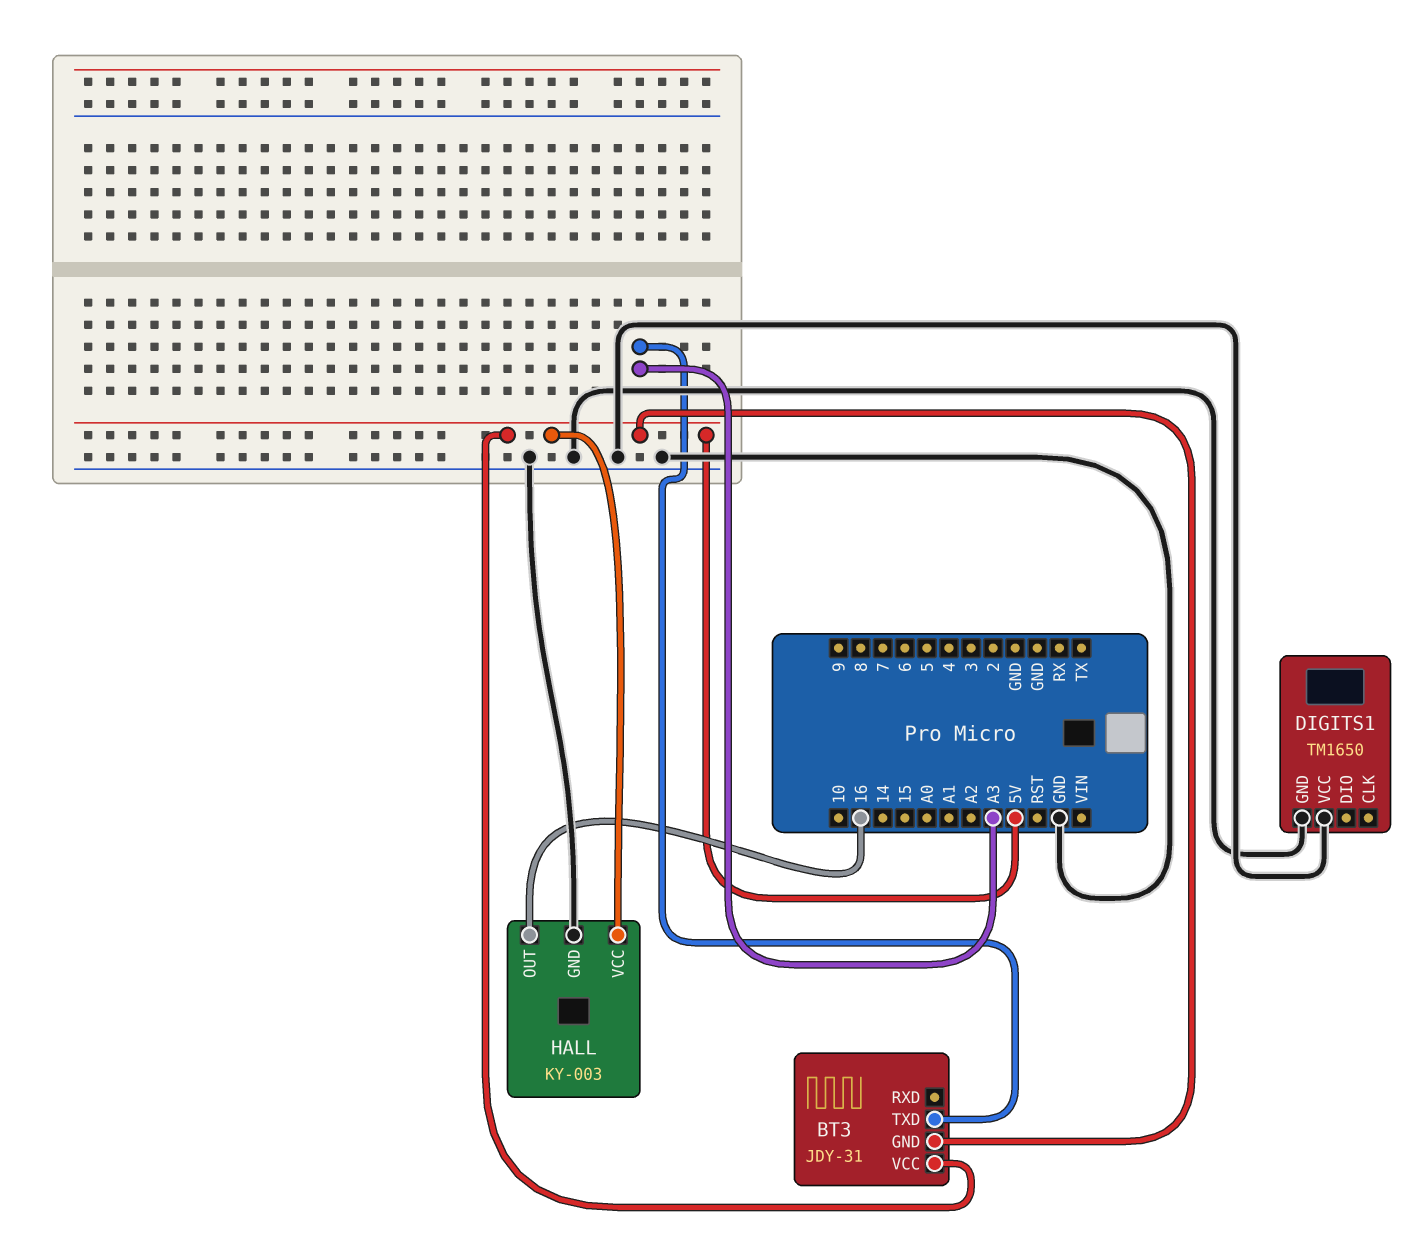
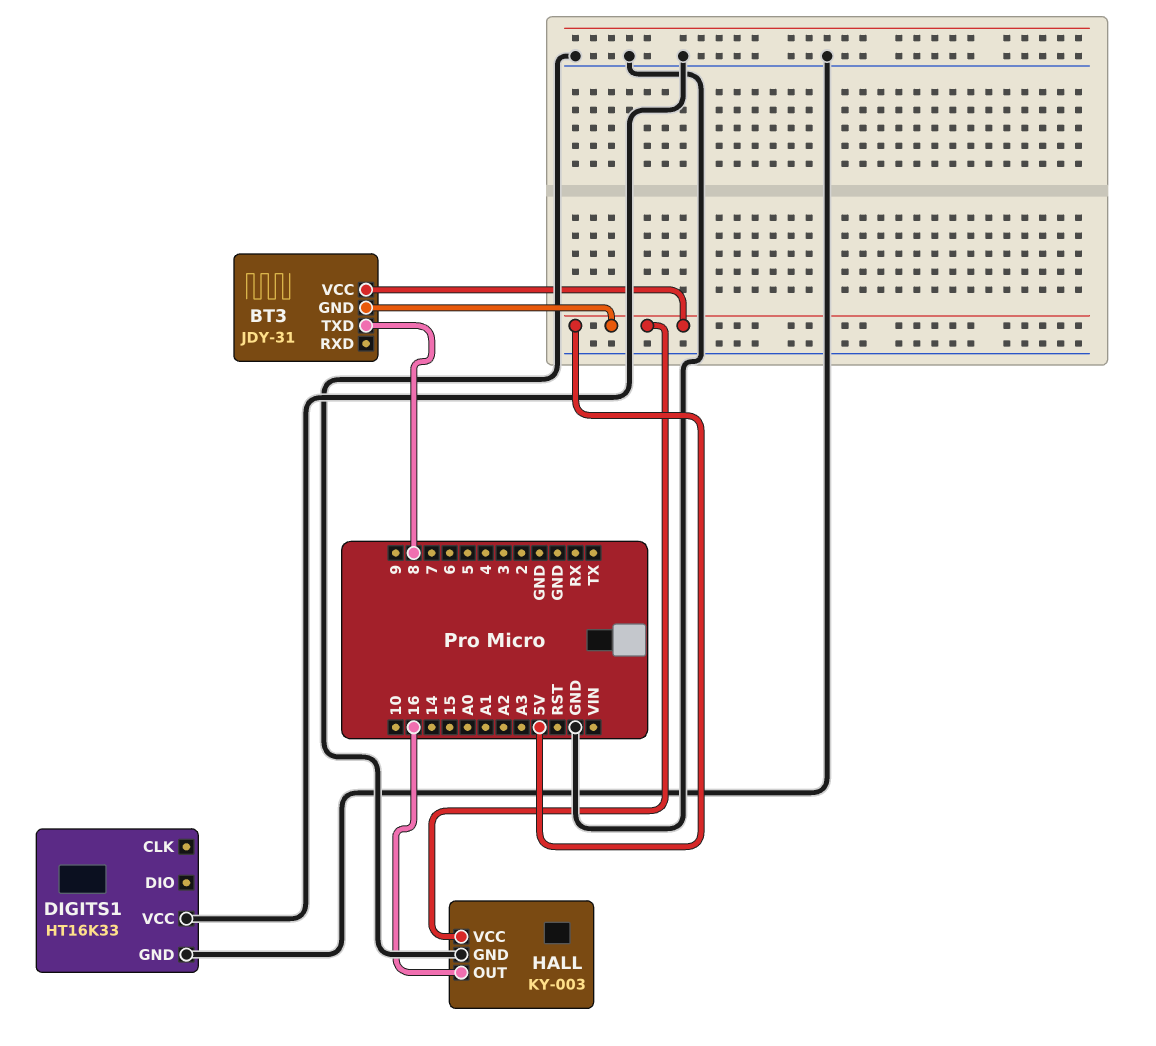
BT3 pin TXD: A3 -> 8
DIGITS1: TM1650 -> HT16K33

